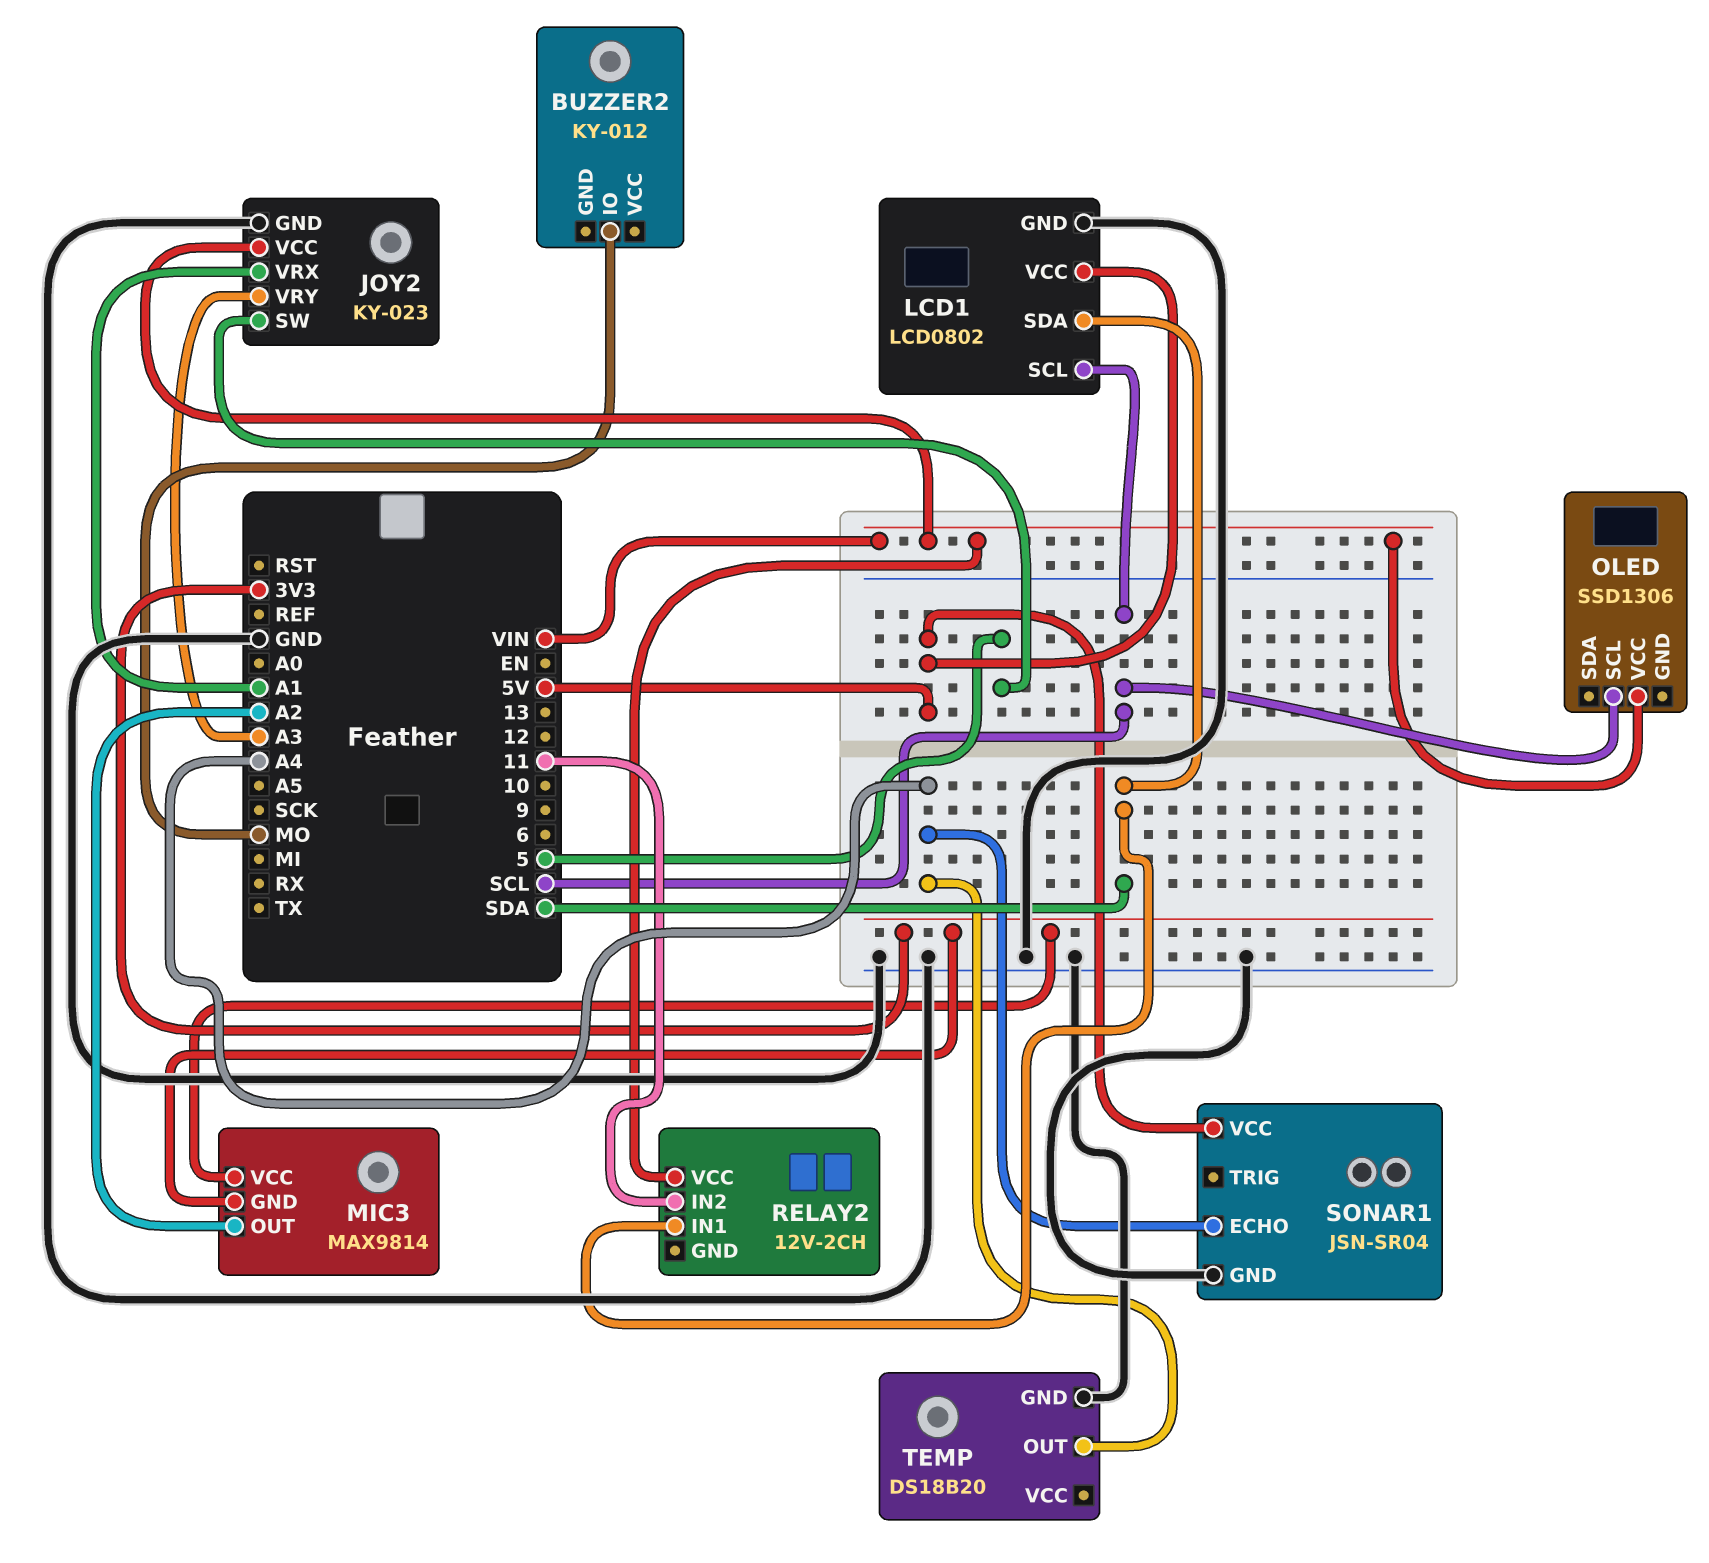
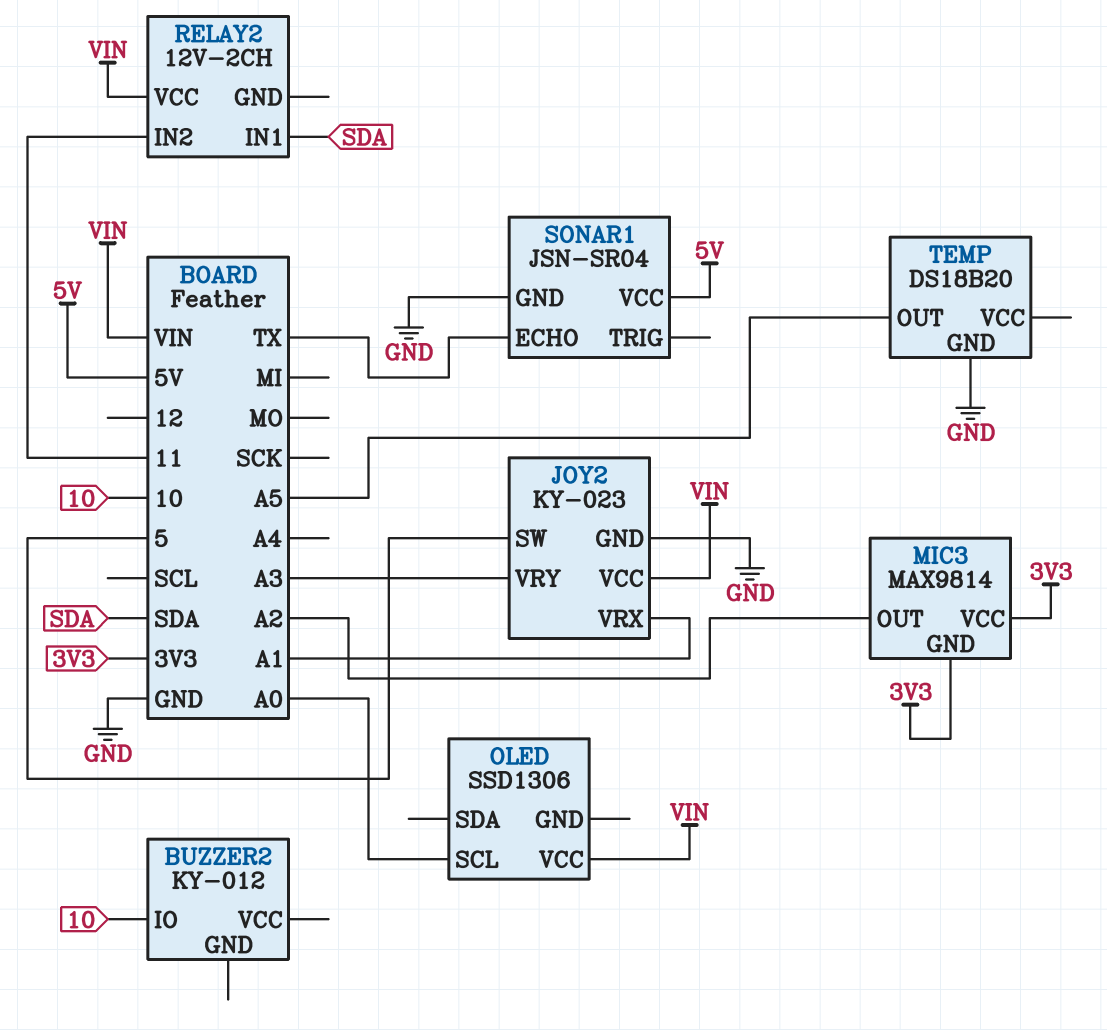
BUZZER2 pin IO: MO -> 10
LCD1: LCD0802 -> none
LCD1 pin GND: GND -> none
LCD1 pin SCL: SCL -> none
LCD1 pin SDA: SDA -> none
LCD1 pin VCC: 5V -> none
OLED pin SCL: SCL -> A0
SONAR1 pin ECHO: A4 -> TX
TEMP pin OUT: A4 -> A5

